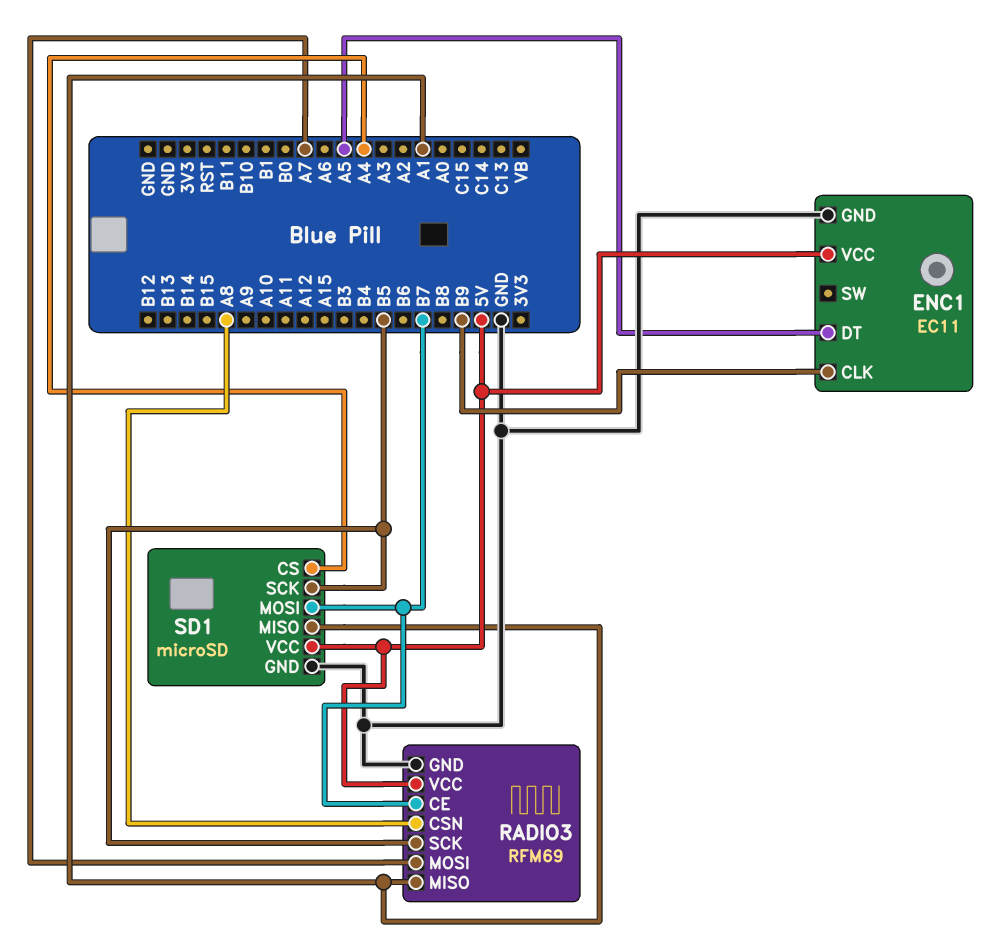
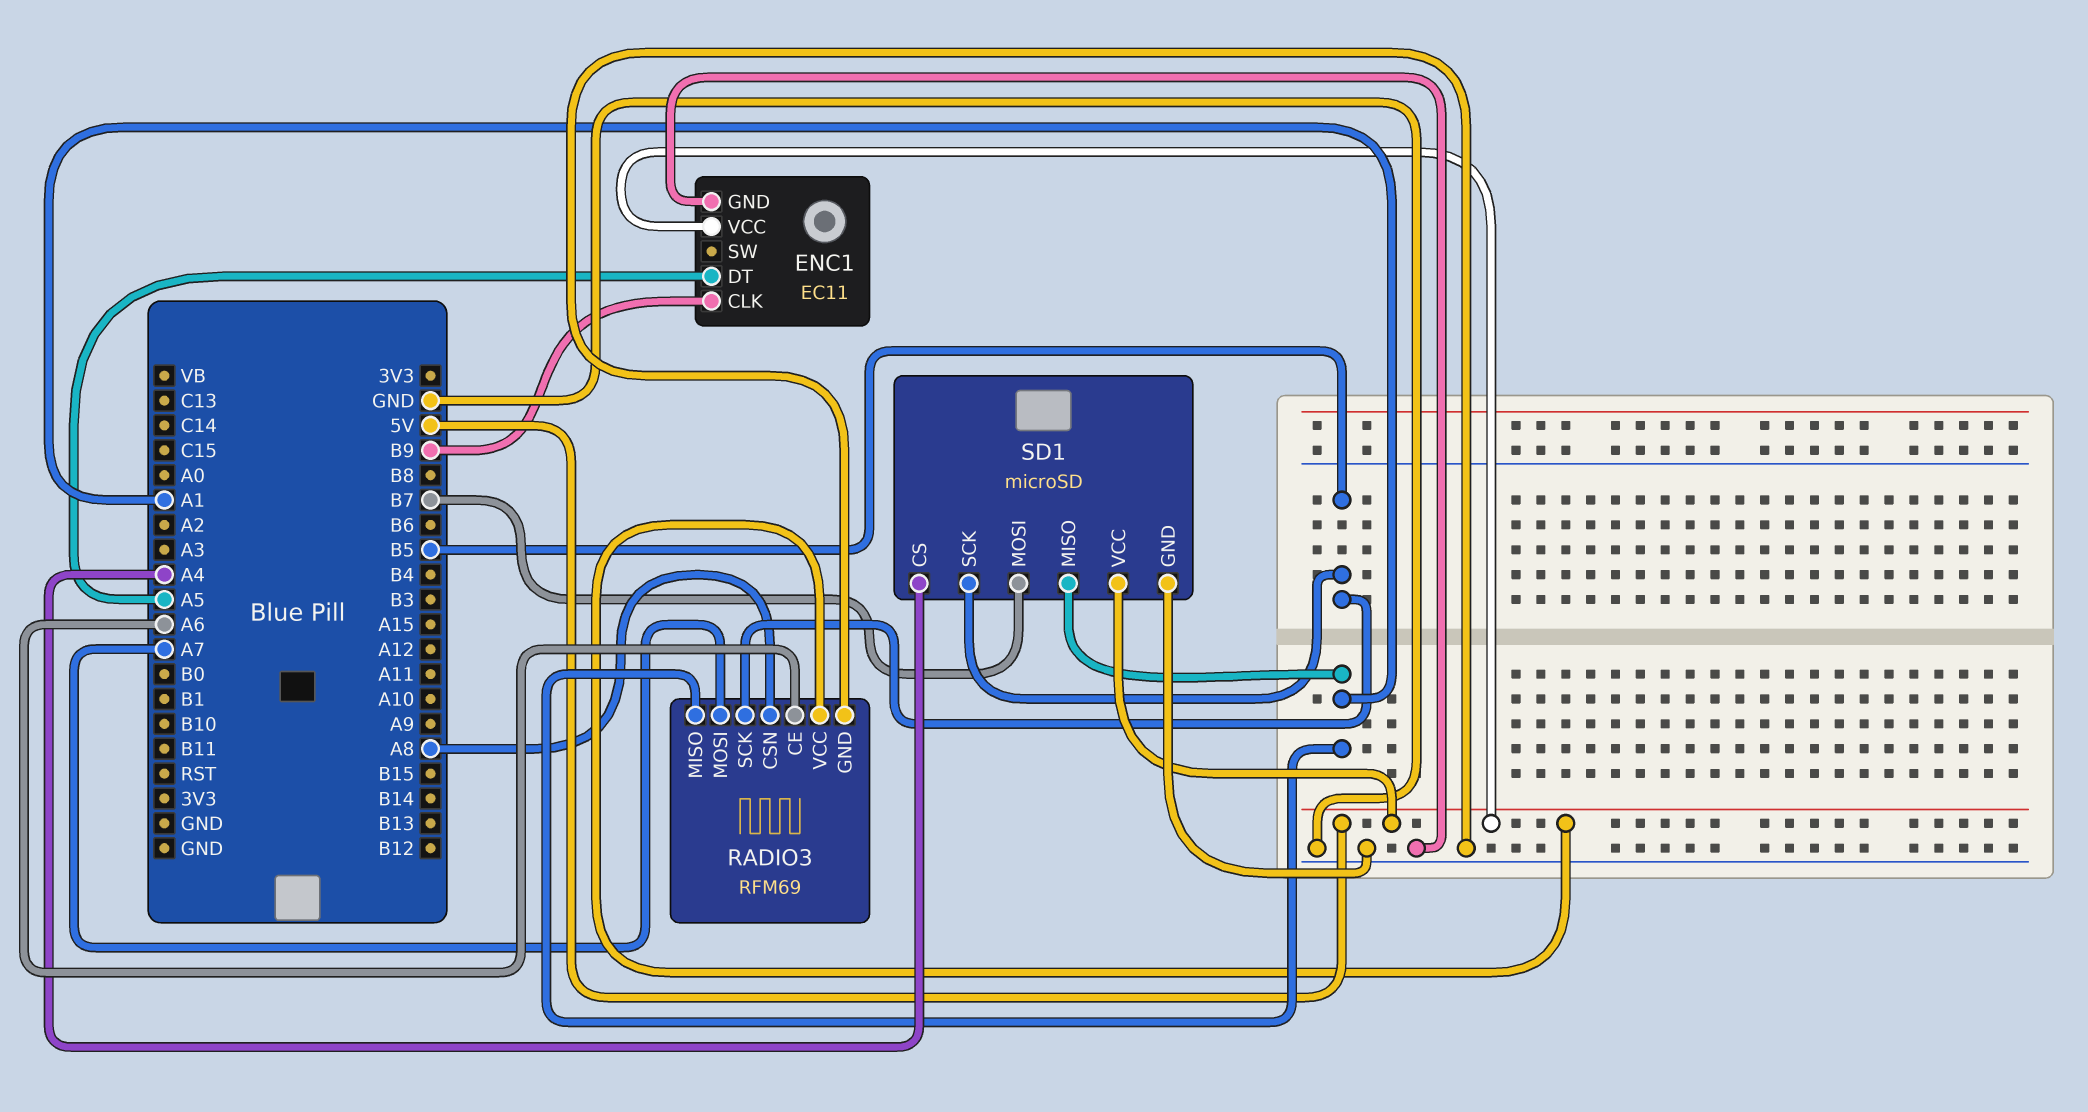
RADIO3 pin CE: B7 -> A6

